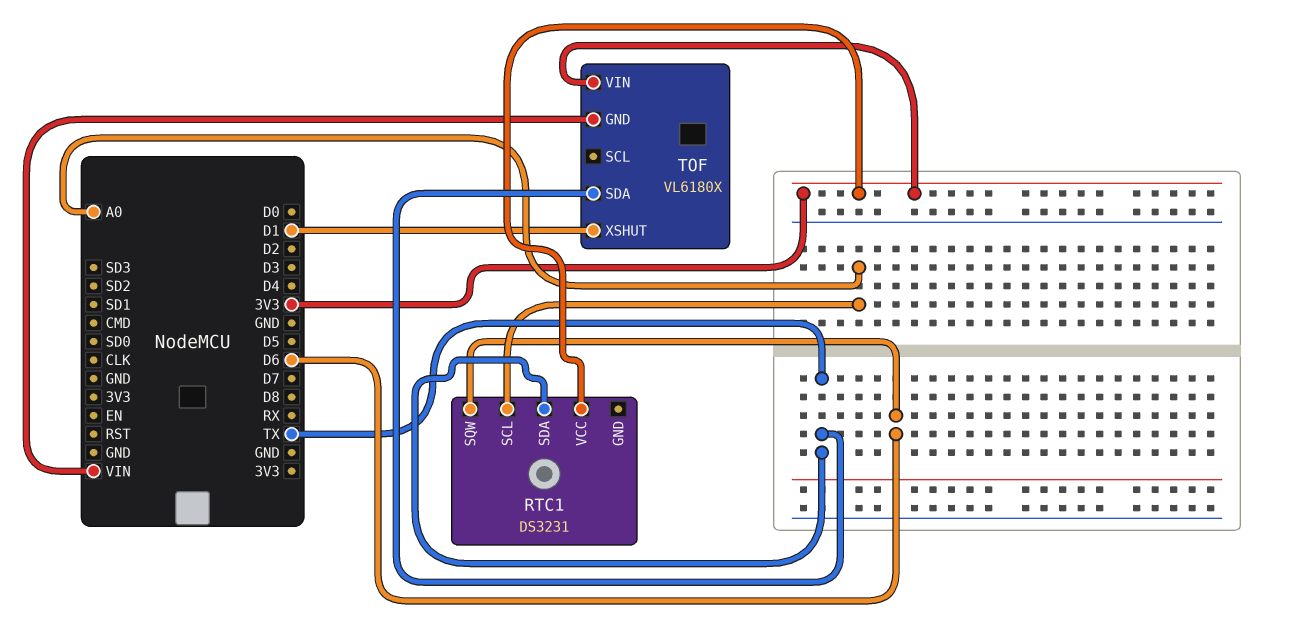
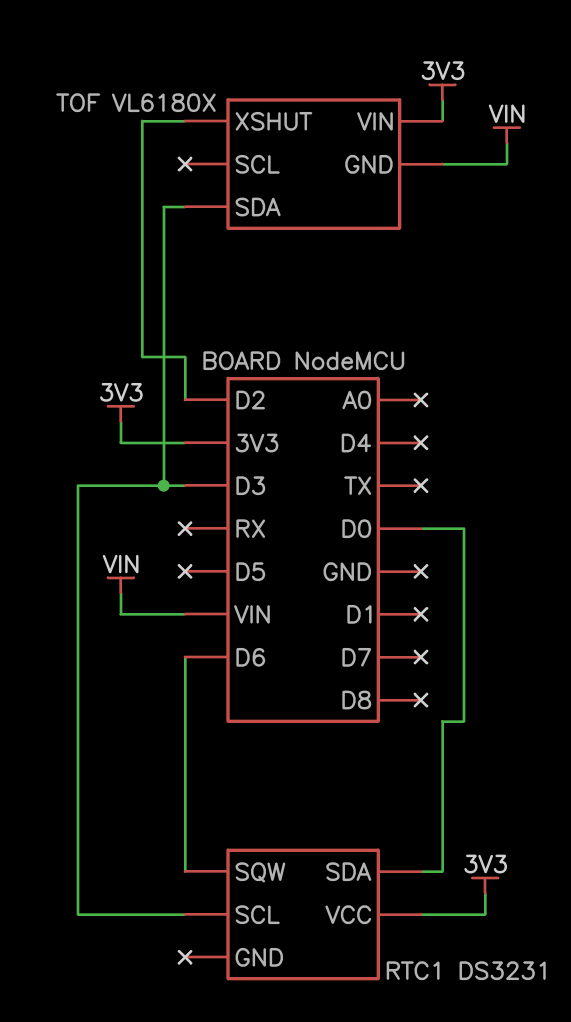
RTC1 pin SCL: A0 -> D3
RTC1 pin SDA: TX -> D0
TOF pin SDA: TX -> D3
TOF pin XSHUT: D1 -> D2

